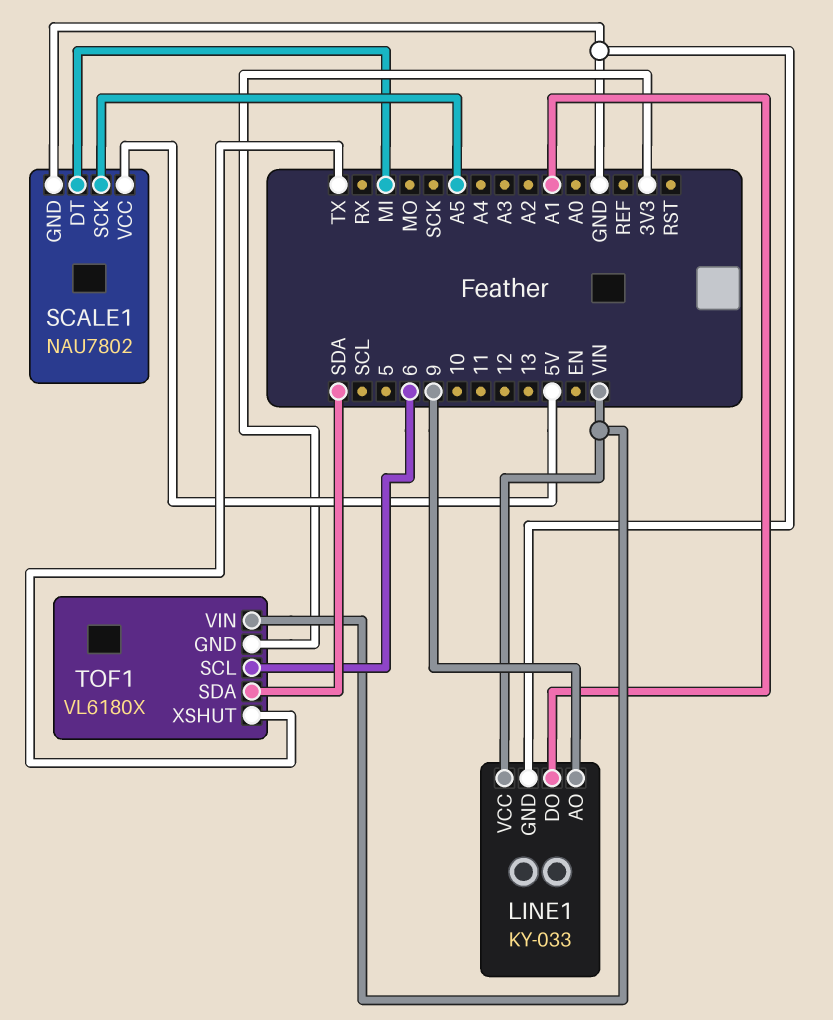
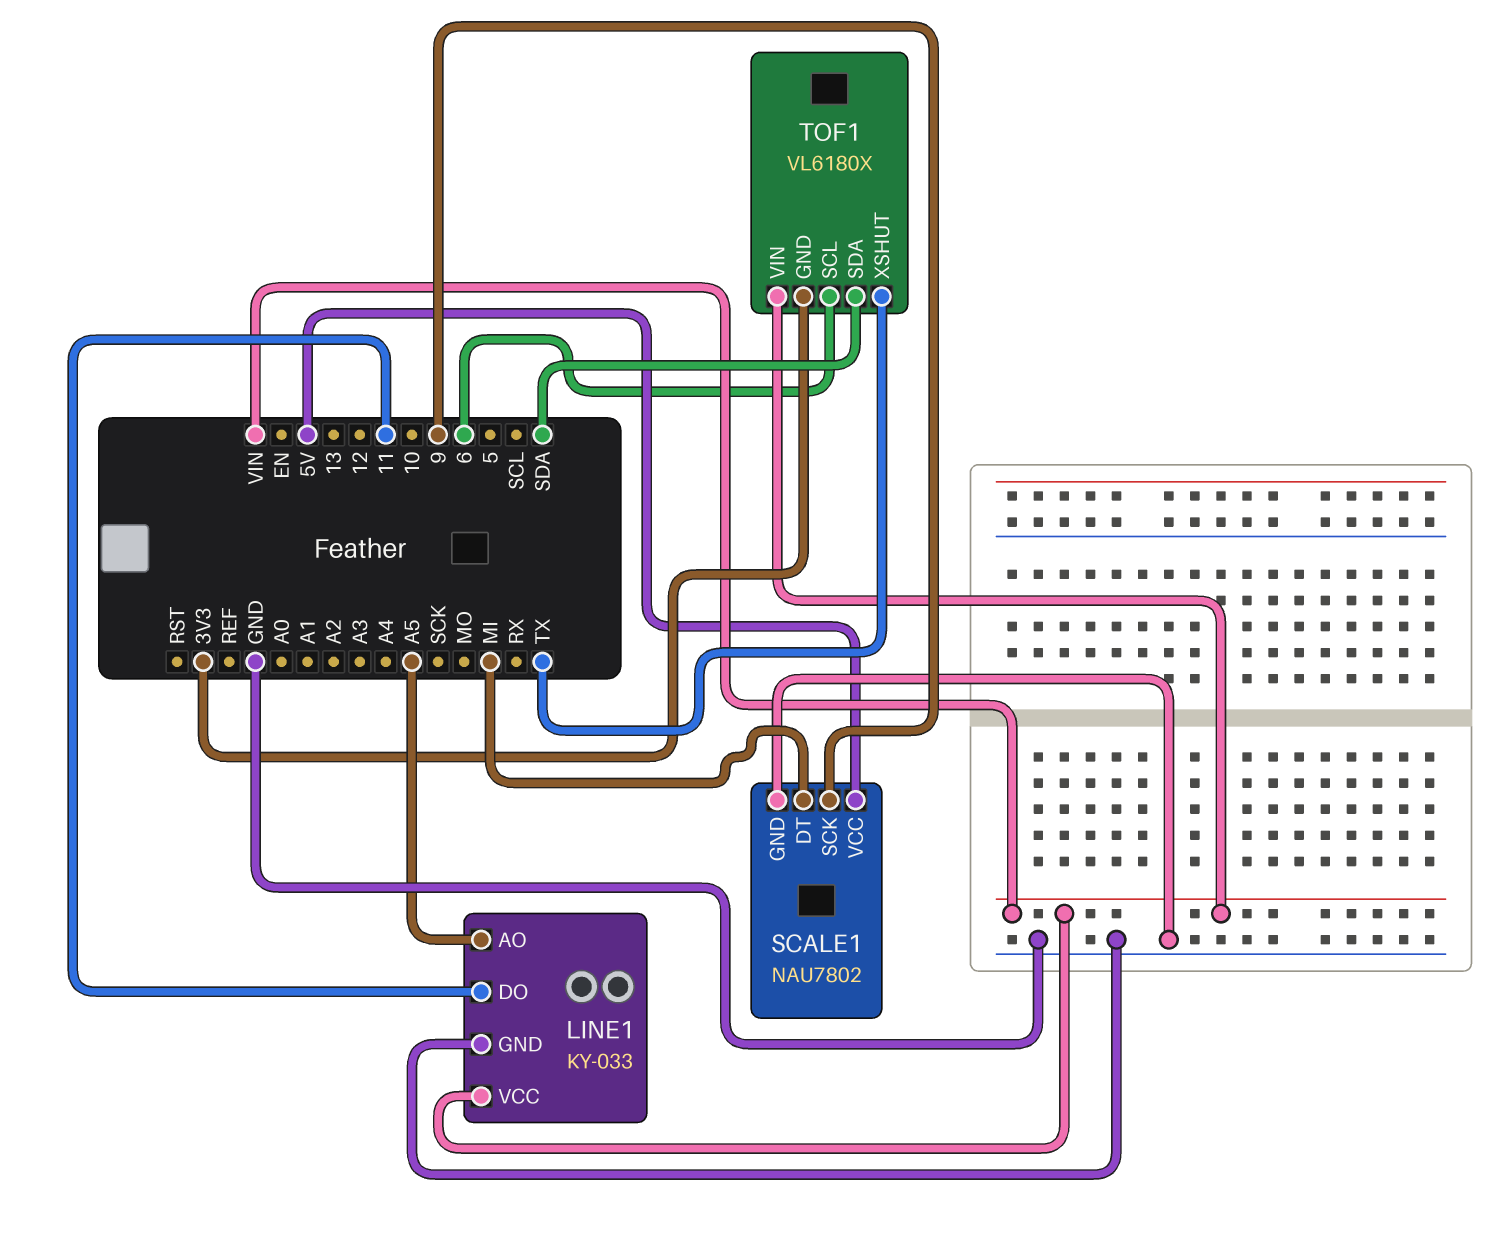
LINE1 pin AO: 9 -> A5
LINE1 pin DO: A1 -> 11
SCALE1 pin SCK: A5 -> 9

